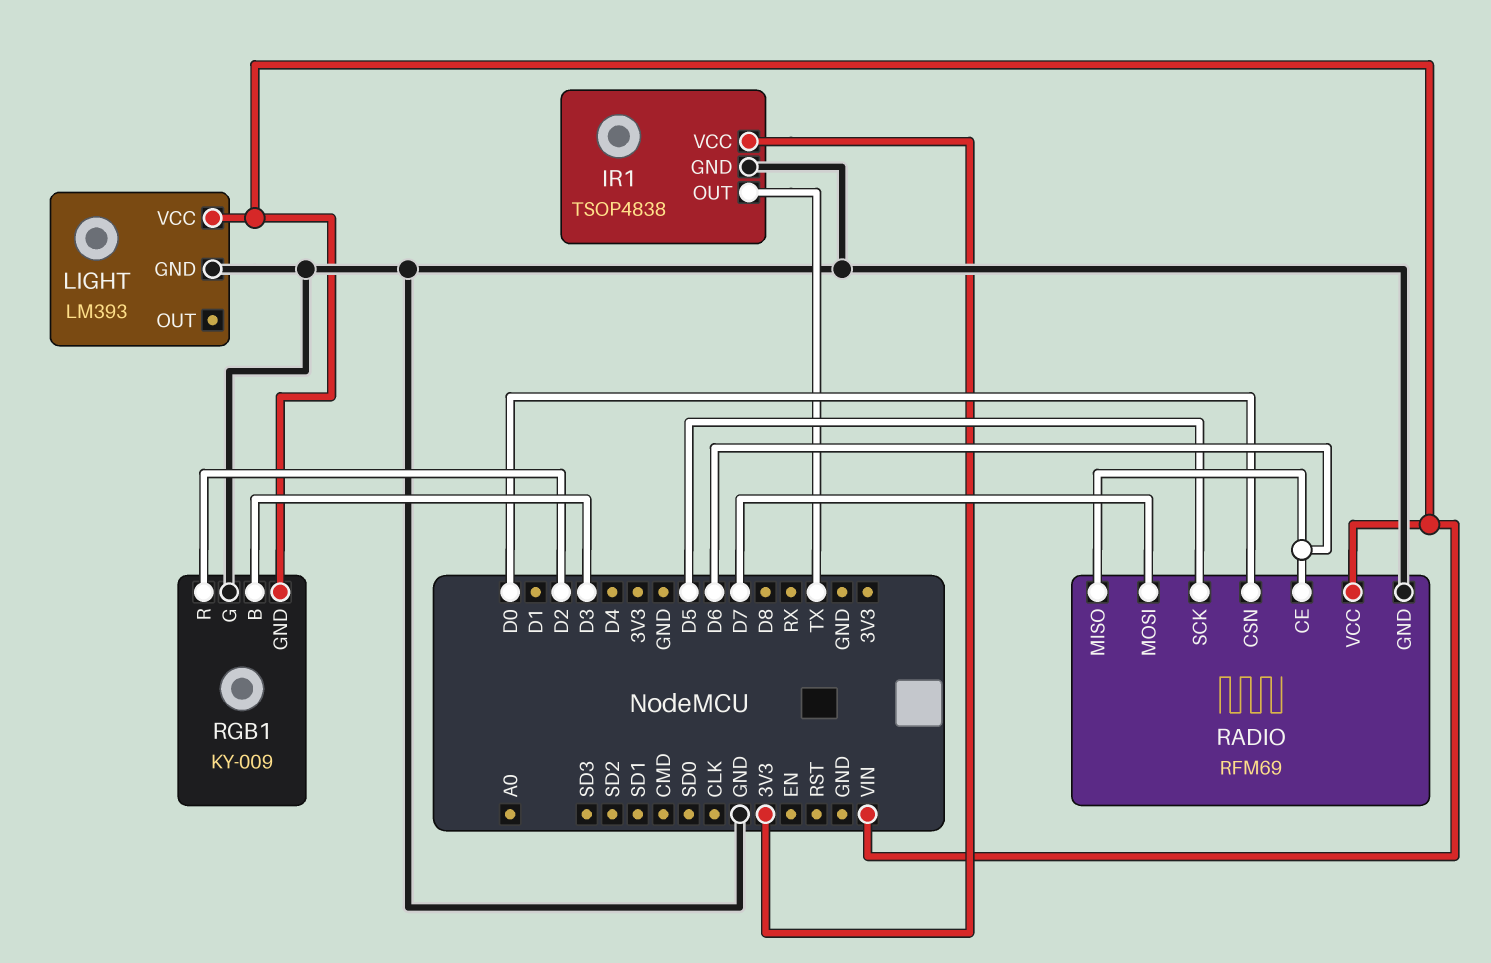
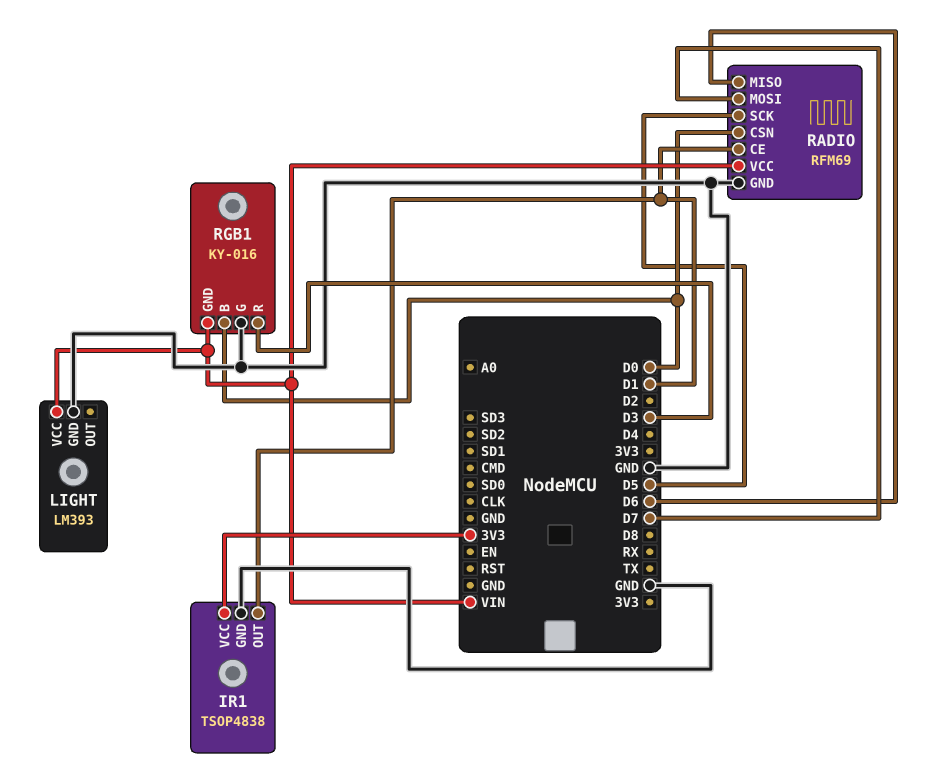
IR1 pin OUT: TX -> D1
RADIO pin CE: D6 -> D1
RGB1: KY-009 -> KY-016
RGB1 pin B: D3 -> D0
RGB1 pin R: D2 -> D3

